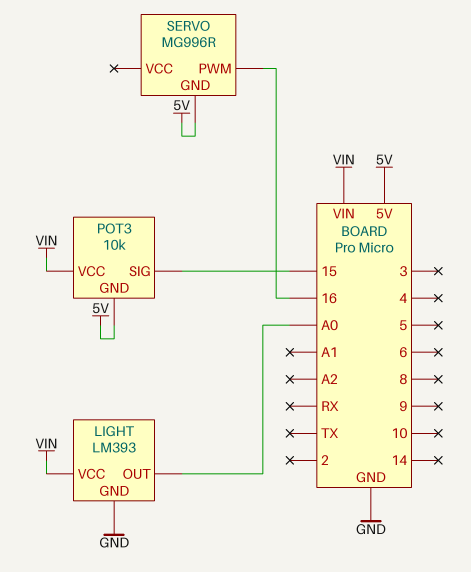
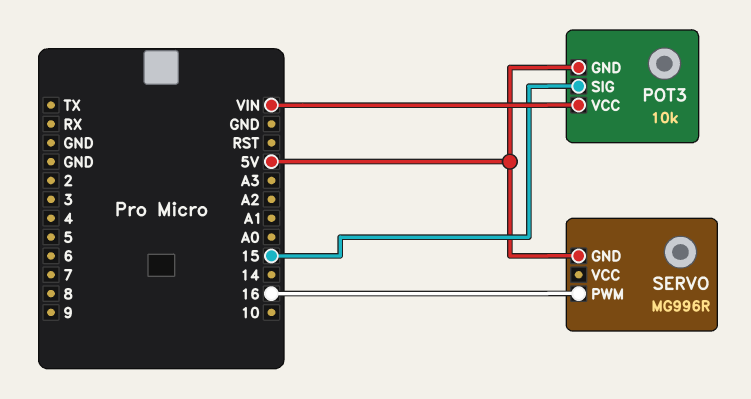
LIGHT: LM393 -> none
LIGHT pin GND: GND -> none
LIGHT pin OUT: A0 -> none
LIGHT pin VCC: VIN -> none

